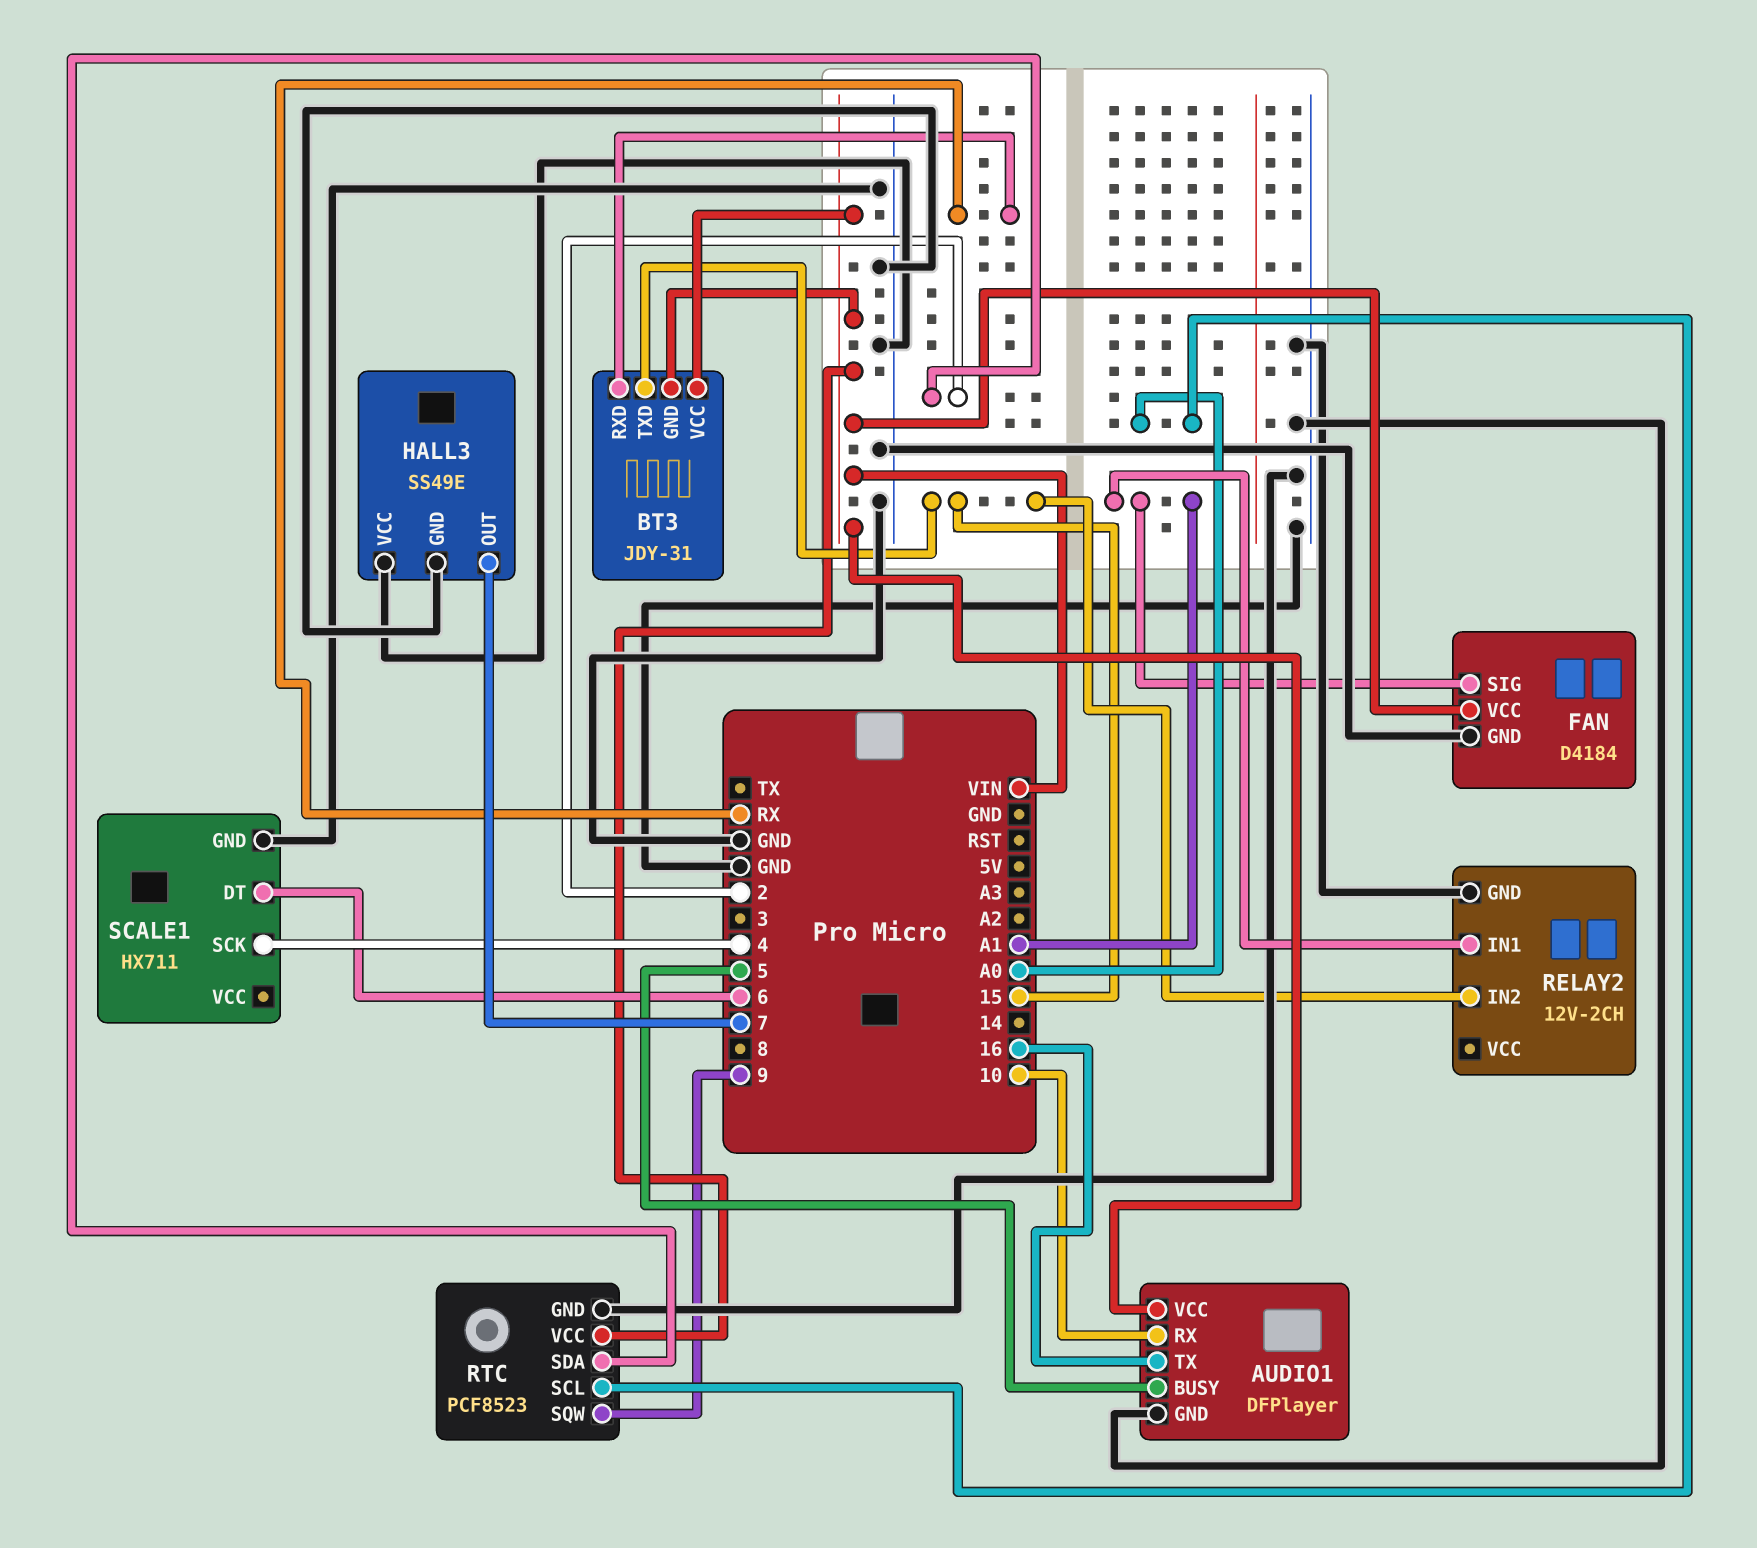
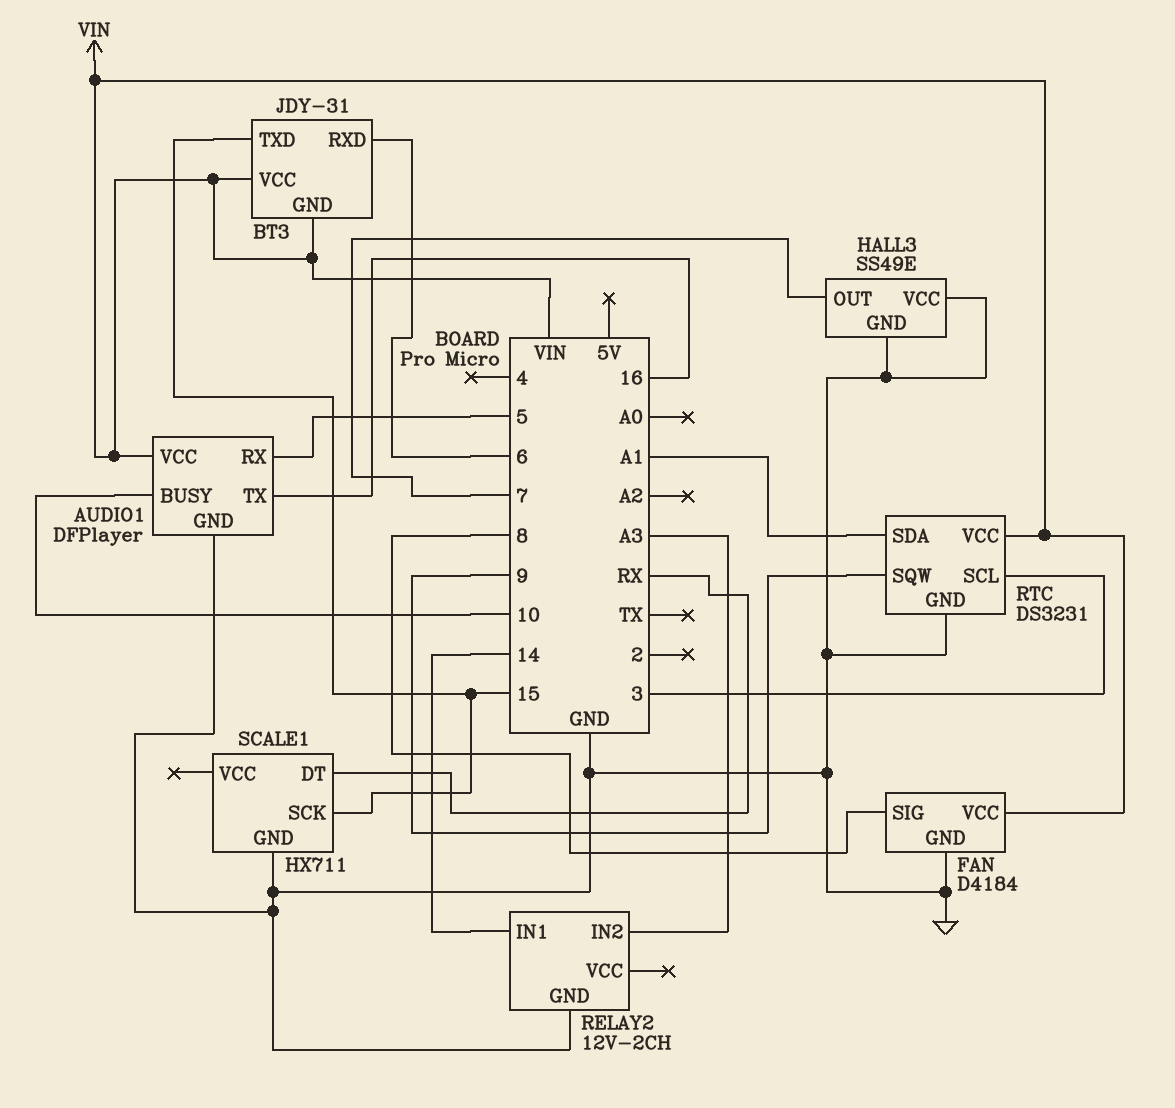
AUDIO1 pin BUSY: 5 -> 10
AUDIO1 pin RX: 10 -> 5
BT3 pin RXD: RX -> 6
FAN pin SIG: A1 -> 8
RELAY2 pin IN1: A1 -> 14
RELAY2 pin IN2: 15 -> A3
RTC: PCF8523 -> DS3231
RTC pin SCL: A0 -> 3
RTC pin SDA: 2 -> A1
SCALE1 pin DT: 6 -> RX
SCALE1 pin SCK: 4 -> 15

